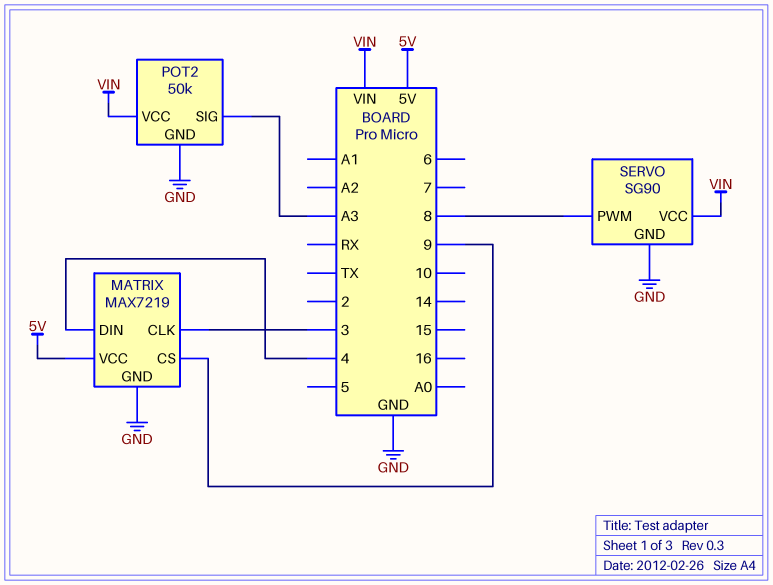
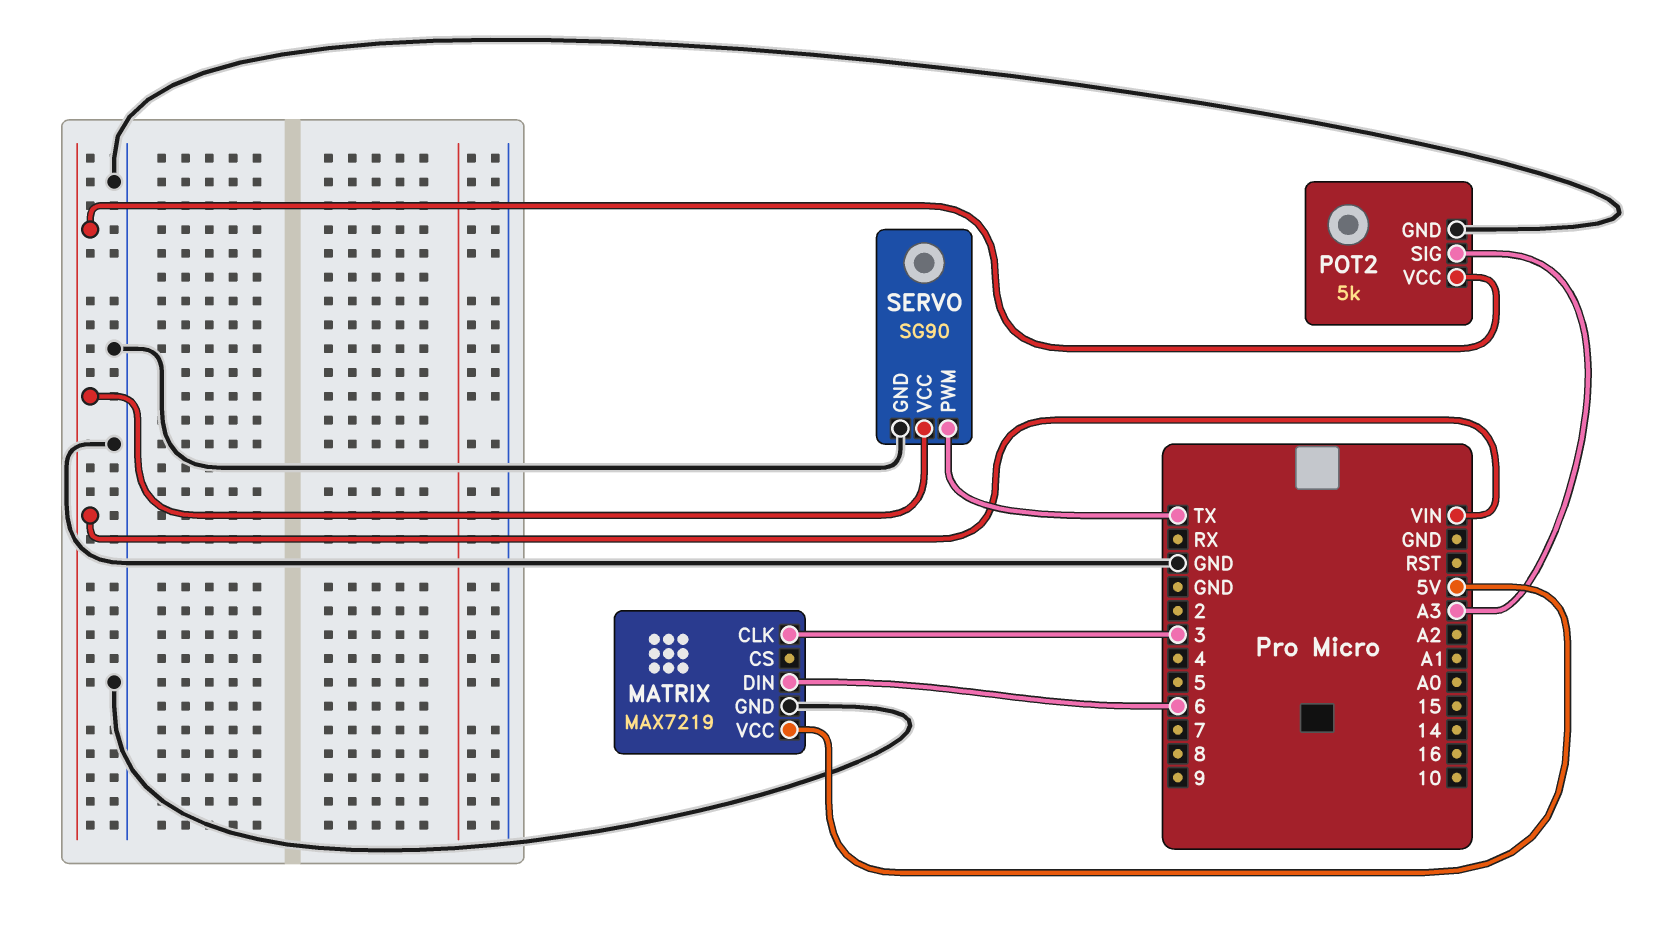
MATRIX pin CS: 9 -> none
MATRIX pin DIN: 4 -> 6
POT2: 50k -> 5k
SERVO pin PWM: 8 -> TX

